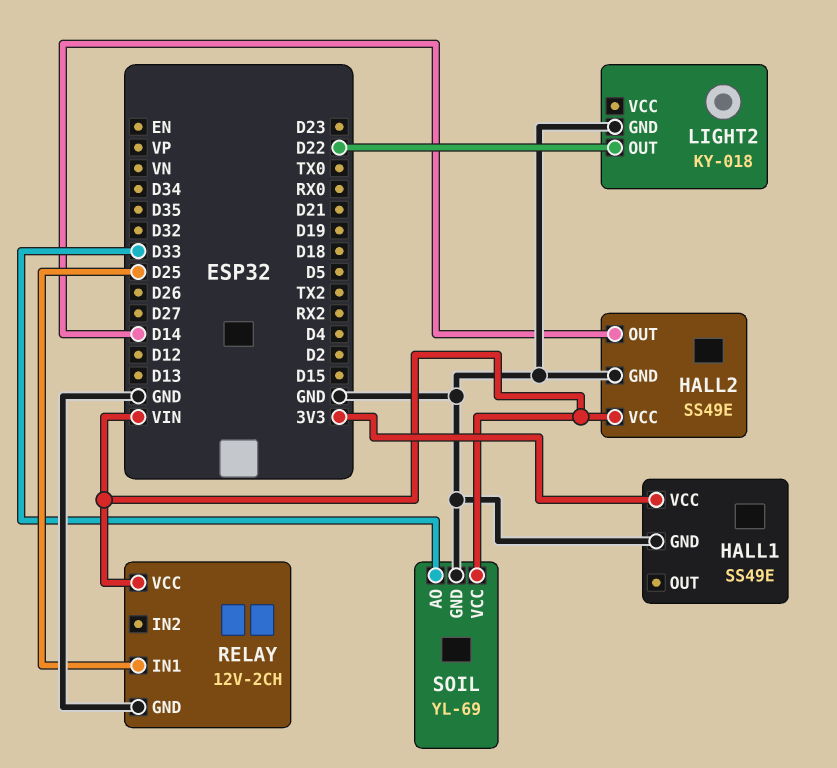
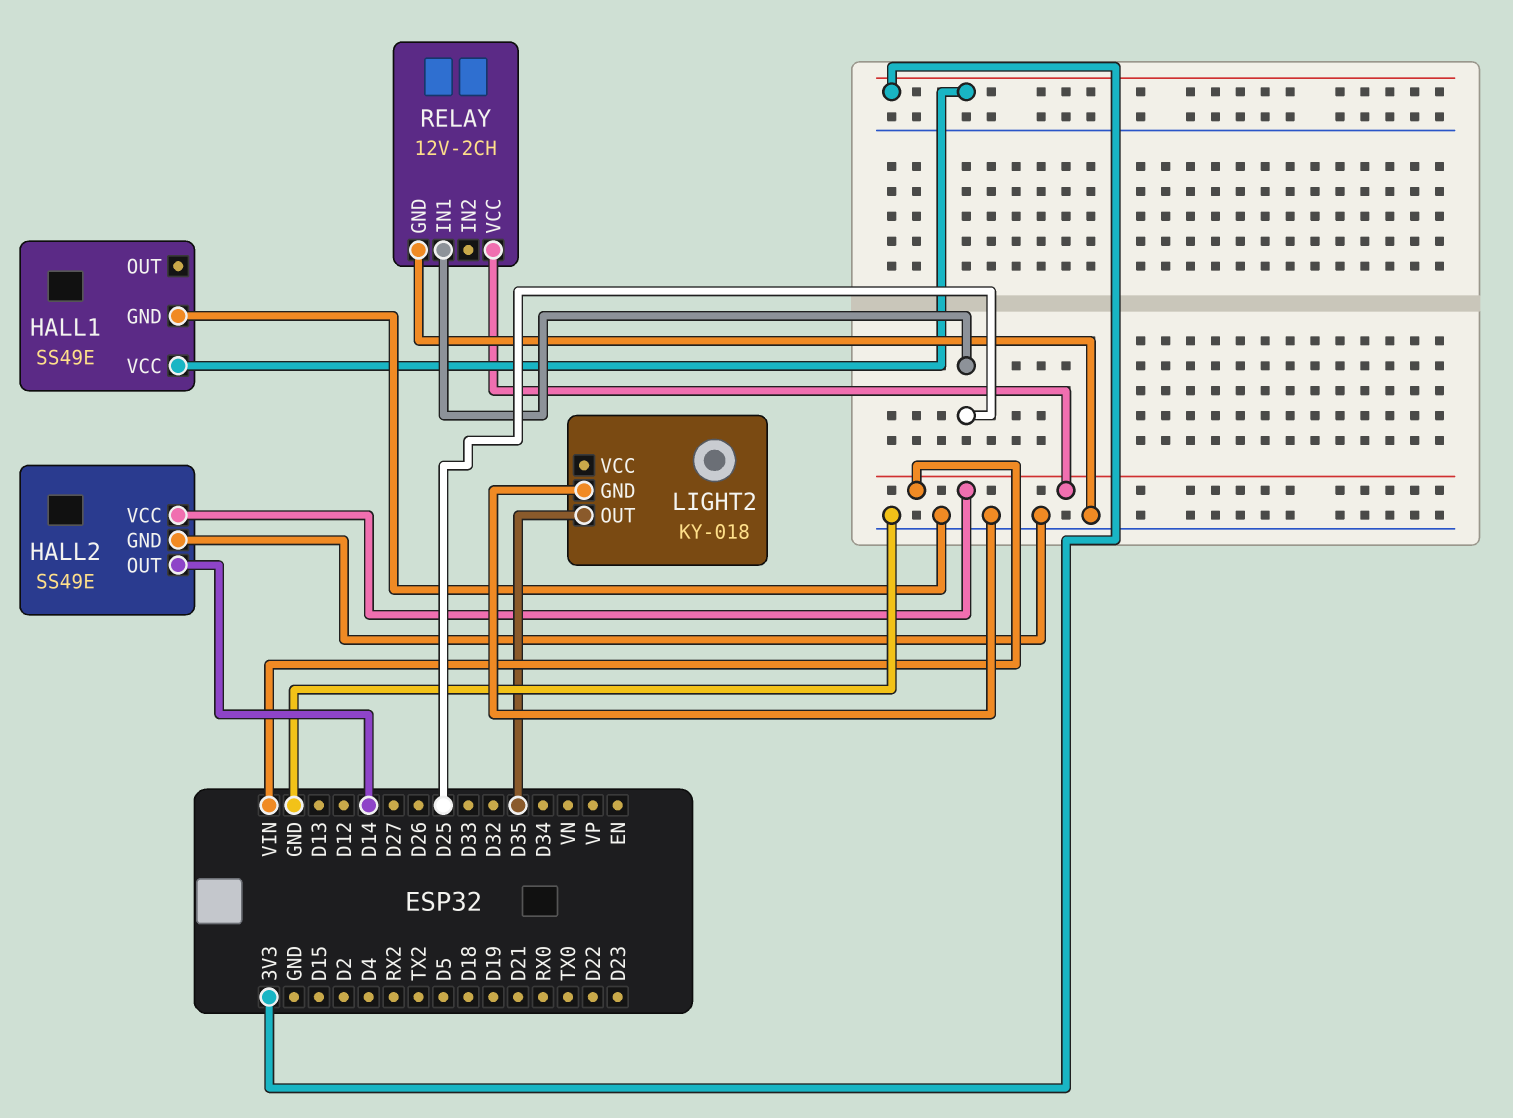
LIGHT2 pin OUT: D22 -> D35
SOIL: YL-69 -> none
SOIL pin AO: D33 -> none
SOIL pin GND: GND -> none
SOIL pin VCC: VIN -> none

